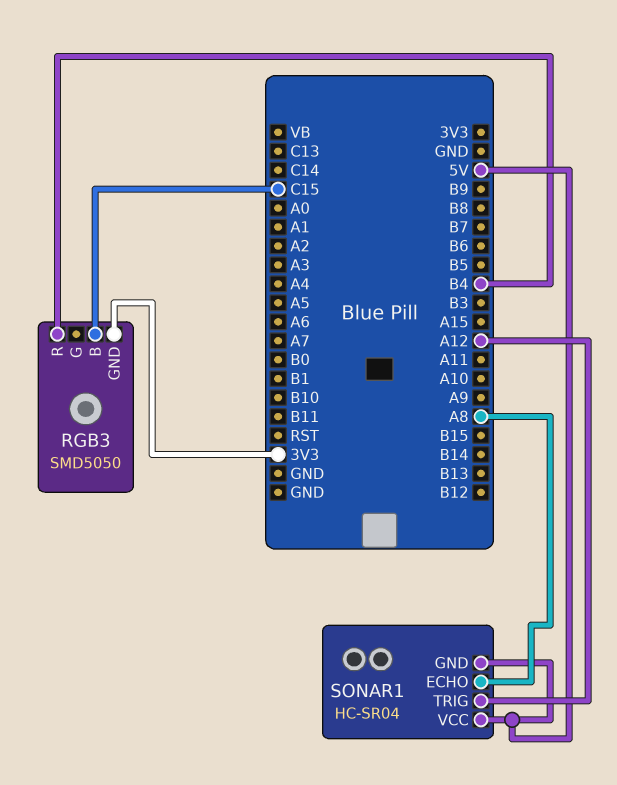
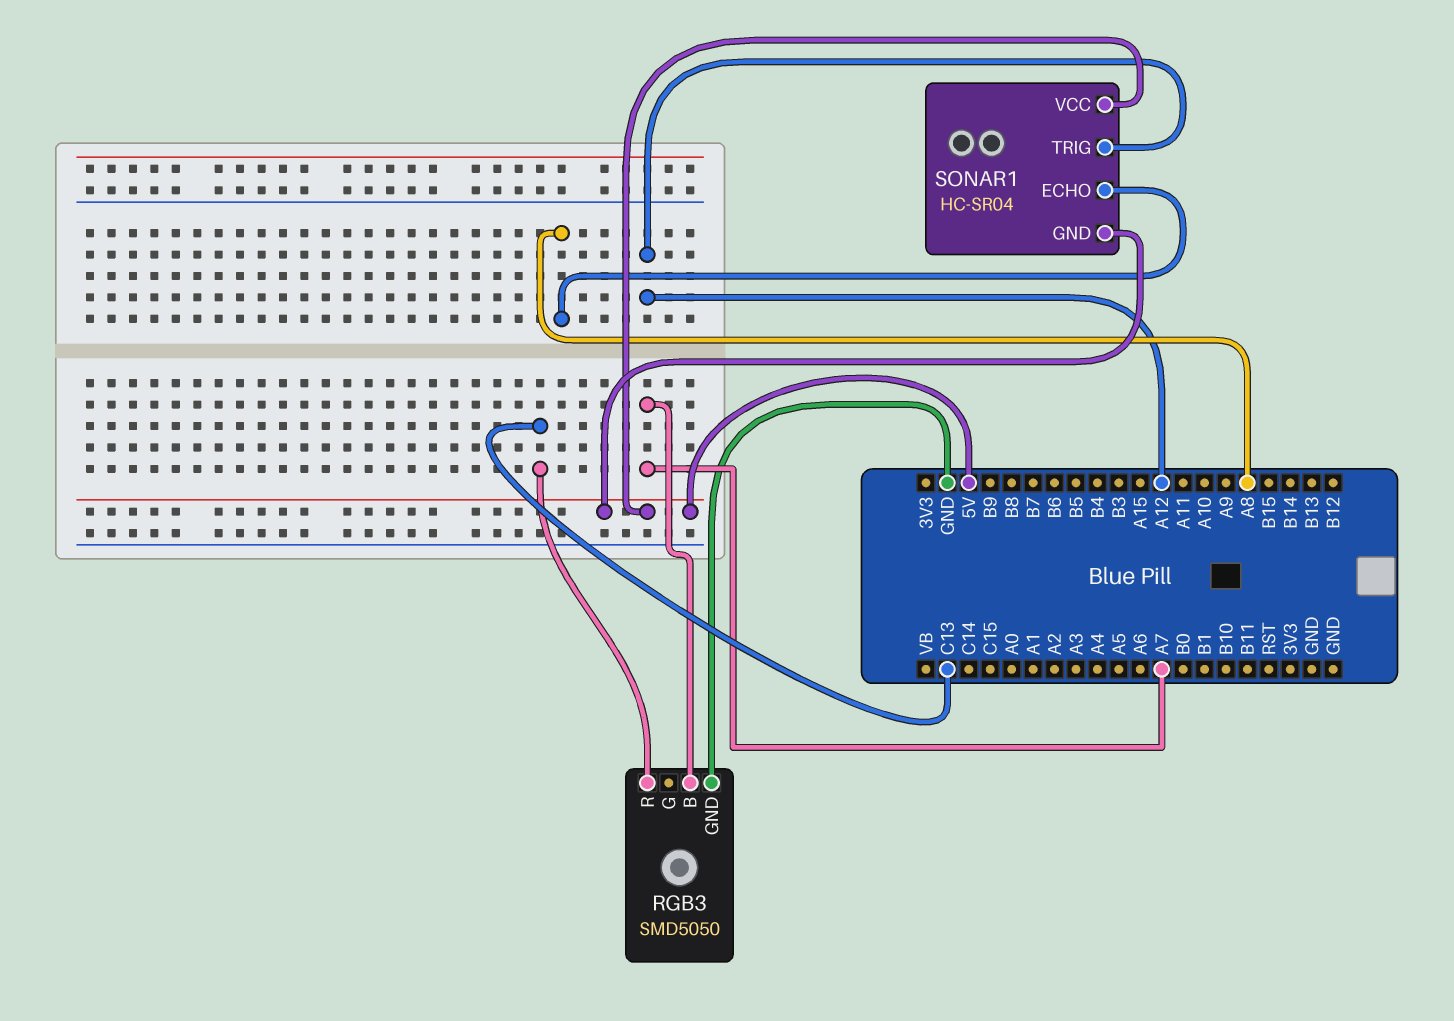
RGB3 pin B: C15 -> A7
RGB3 pin GND: 3V3 -> GND
RGB3 pin R: B4 -> C13

